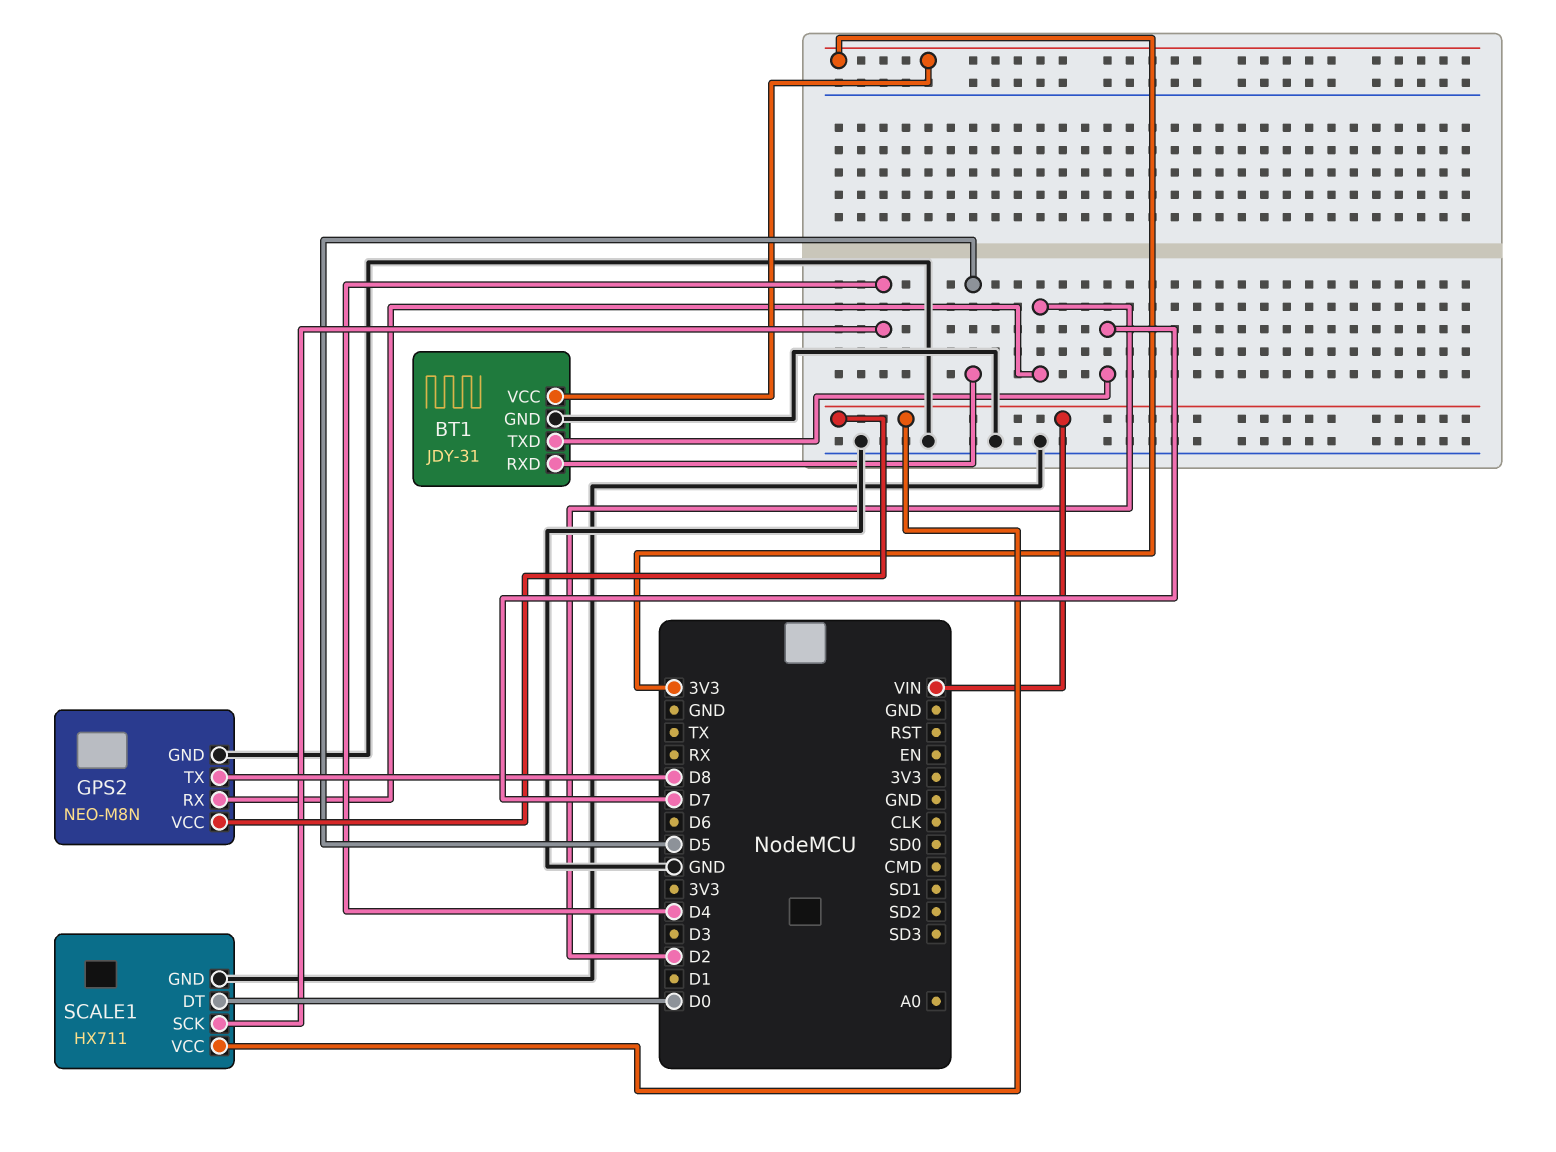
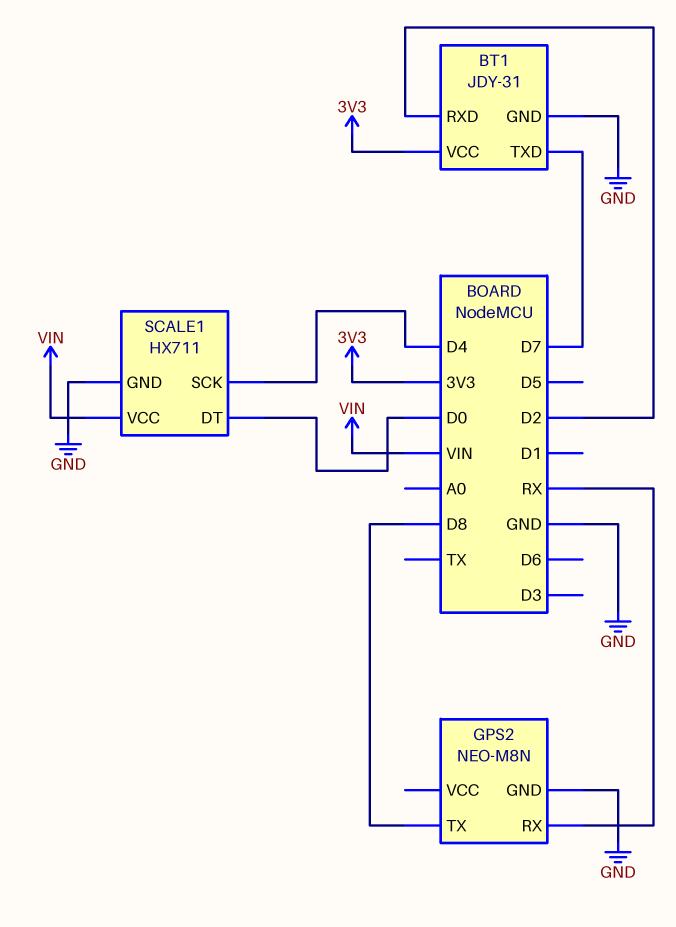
BT1 pin RXD: D5 -> D2
GPS2 pin RX: D2 -> RX
GPS2 pin VCC: VIN -> none

